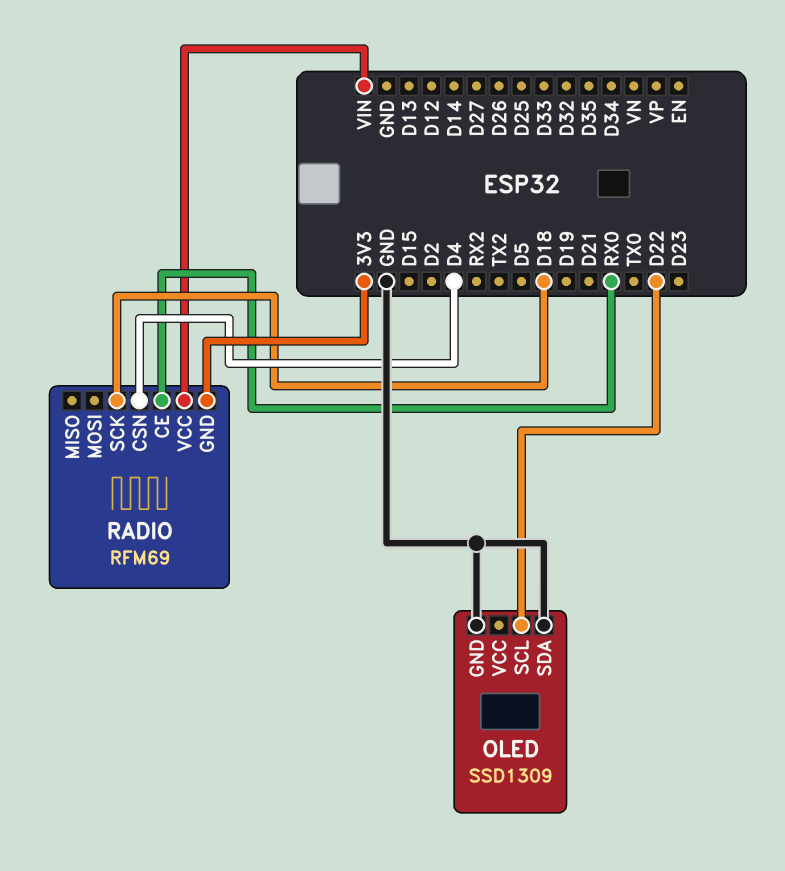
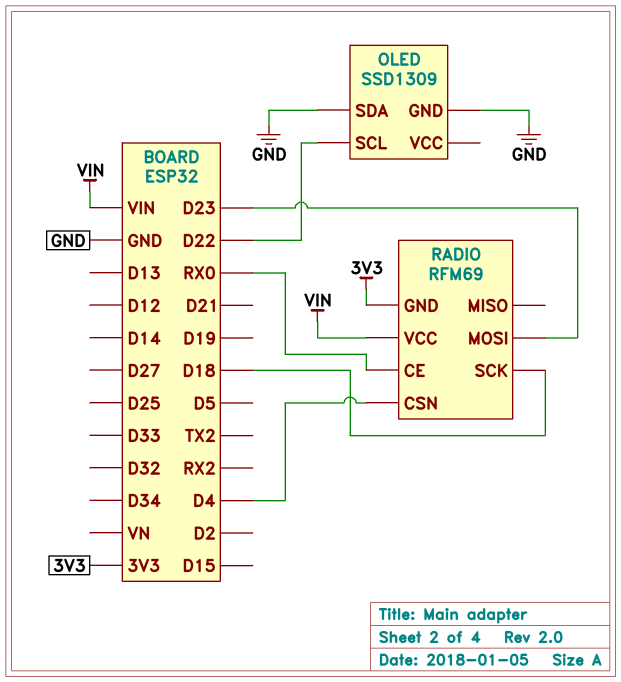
RADIO pin MOSI: none -> D23

